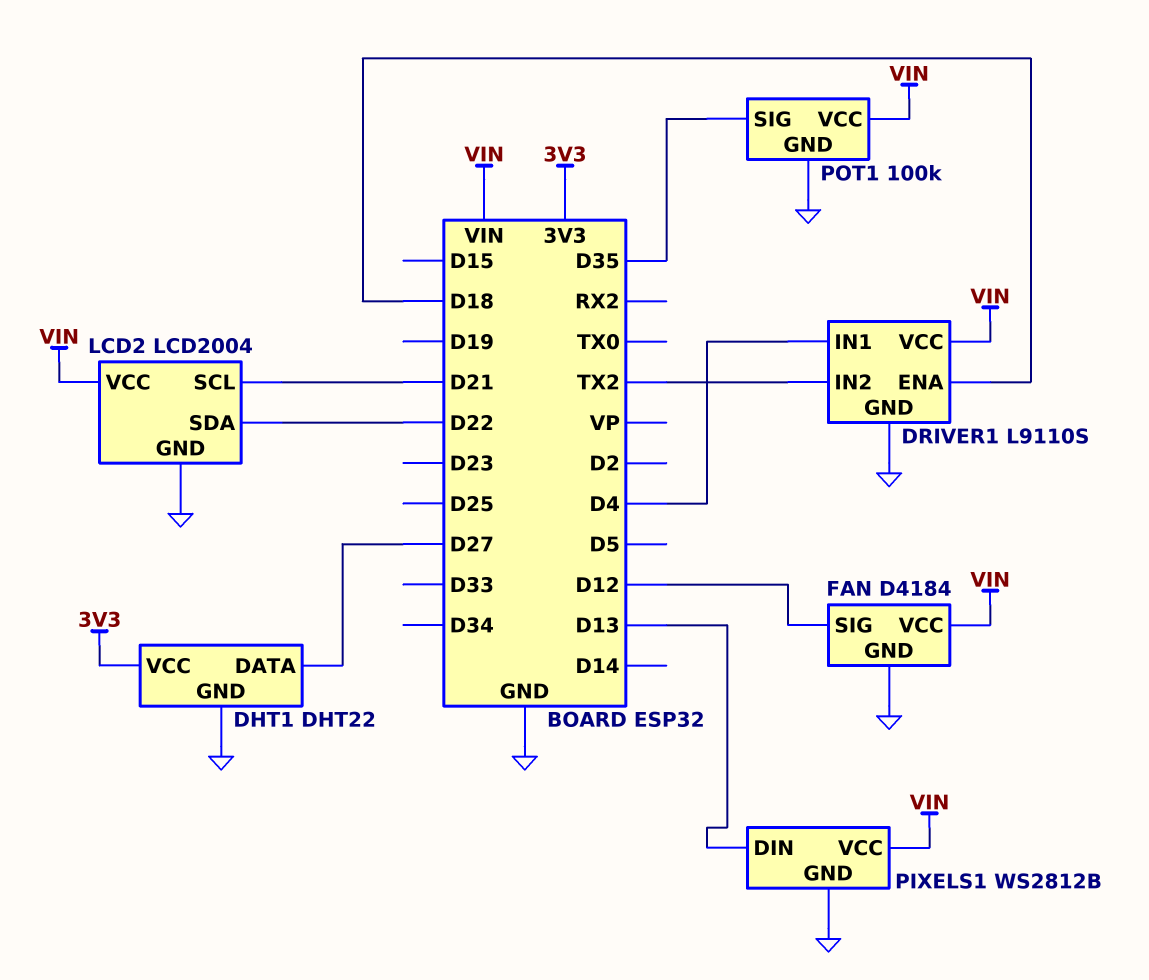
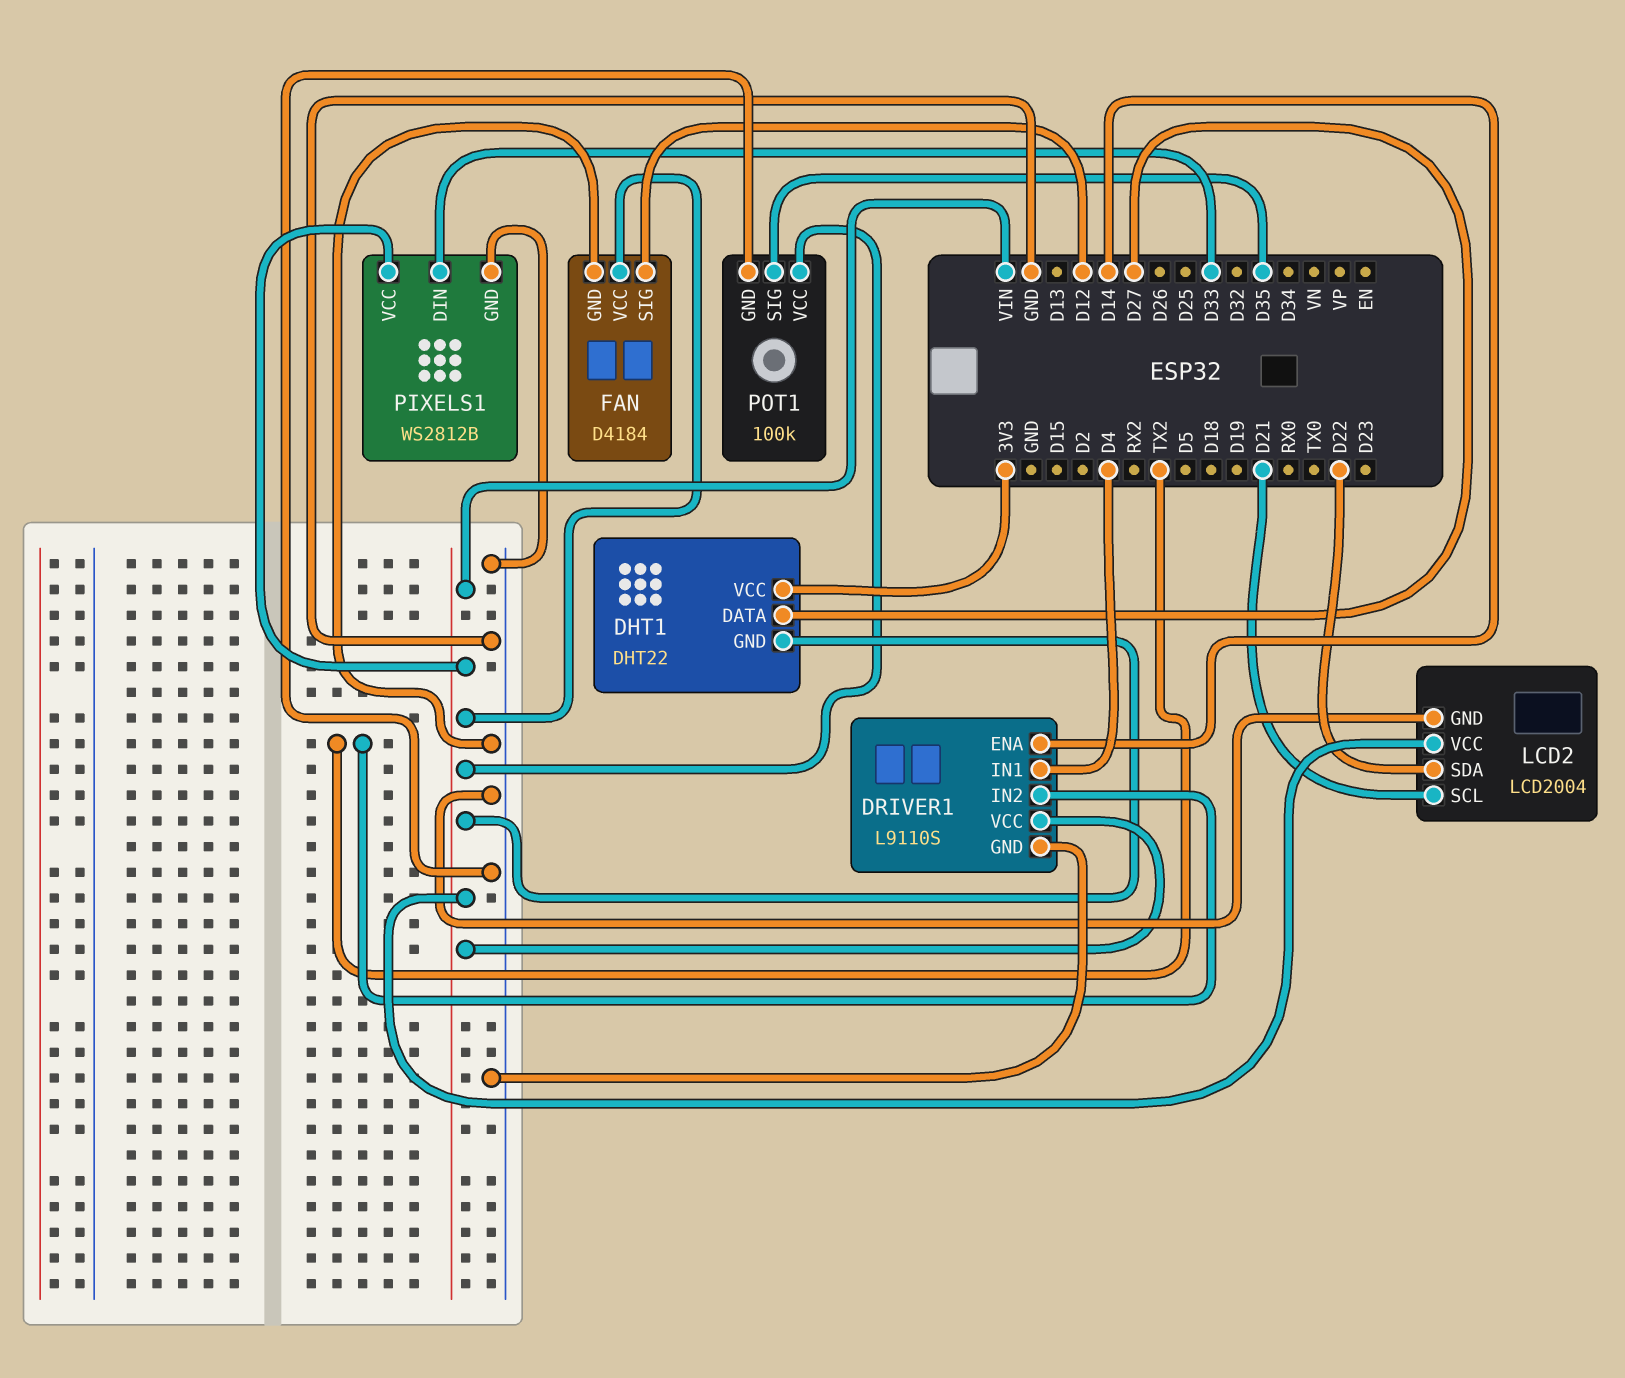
DHT1 pin GND: GND -> VIN
DRIVER1 pin ENA: D18 -> D14
PIXELS1 pin DIN: D13 -> D33

